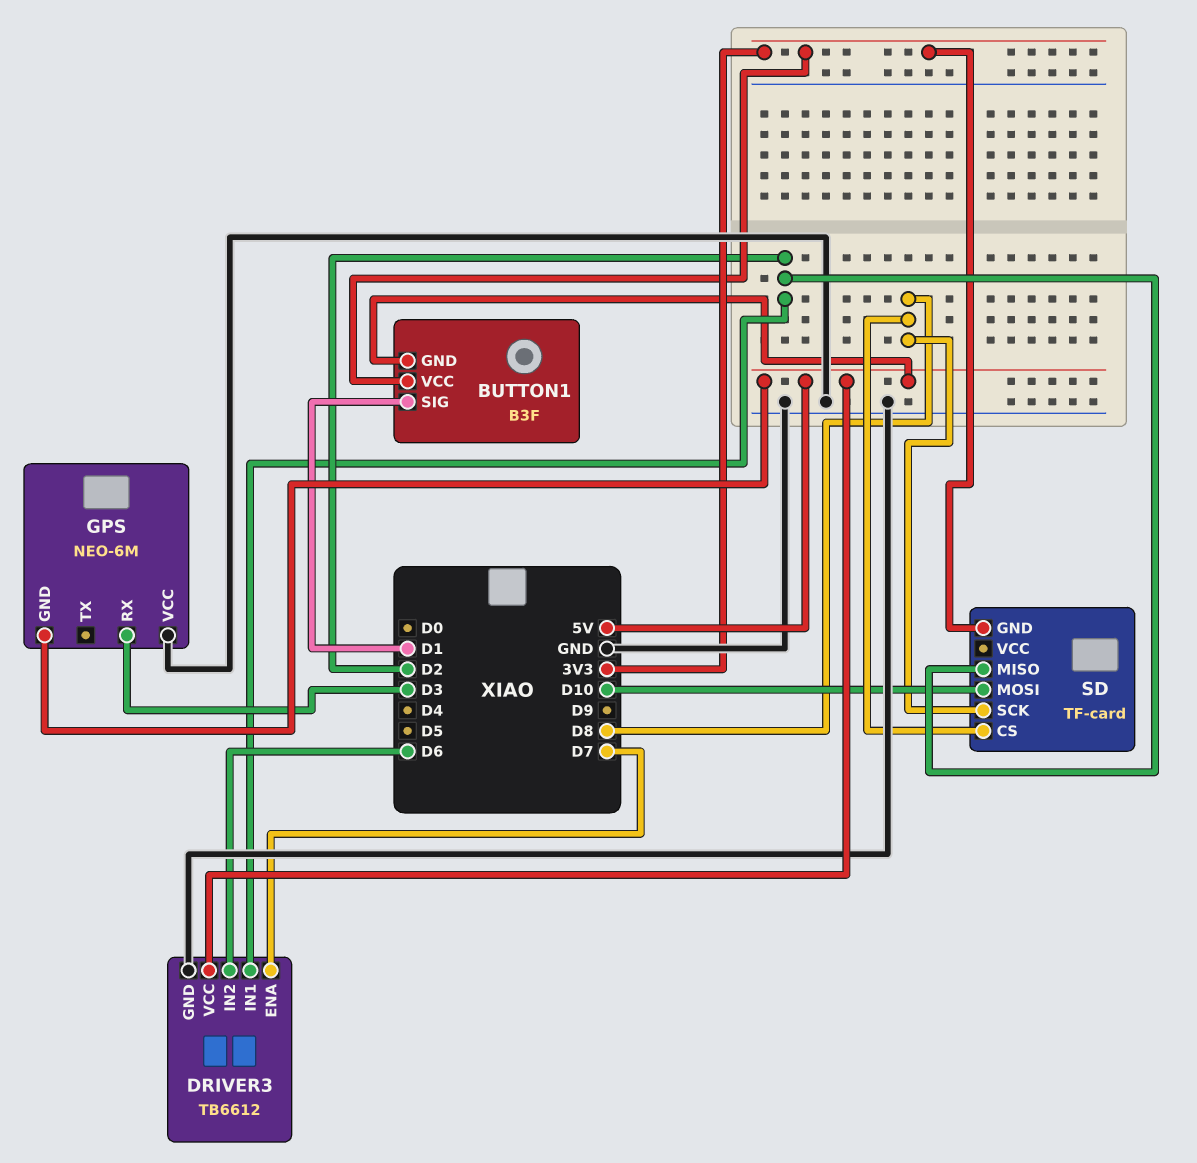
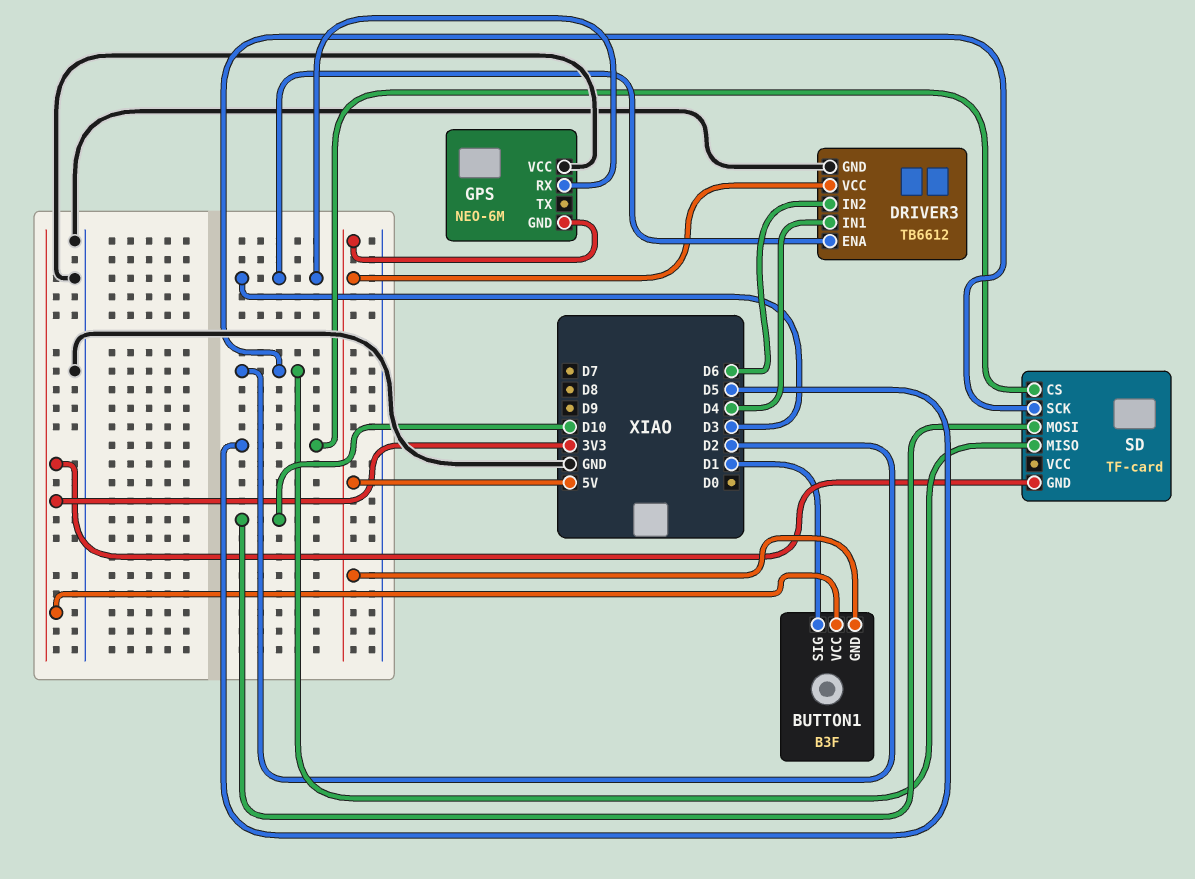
DRIVER3 pin ENA: D7 -> D3
DRIVER3 pin IN1: D2 -> D4
SD pin CS: D8 -> D5
SD pin SCK: D8 -> D2

